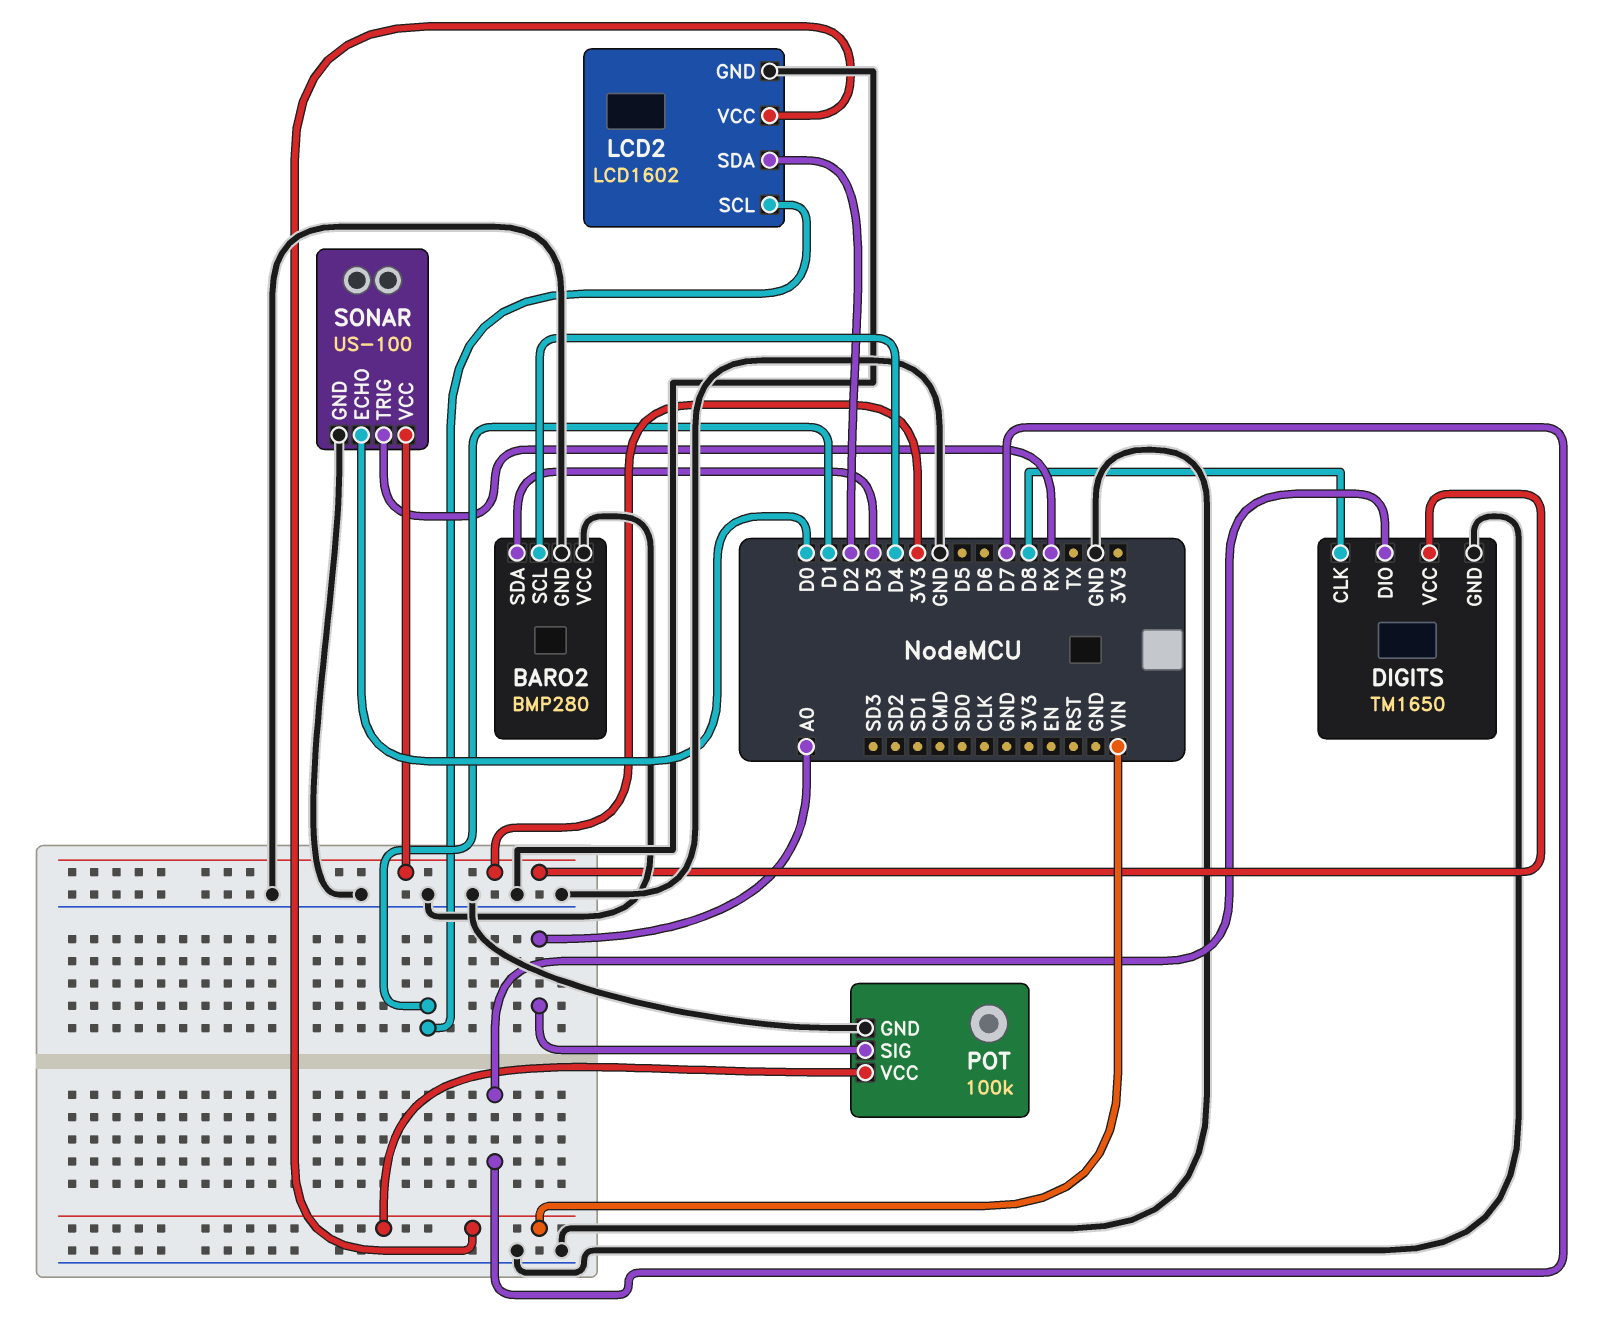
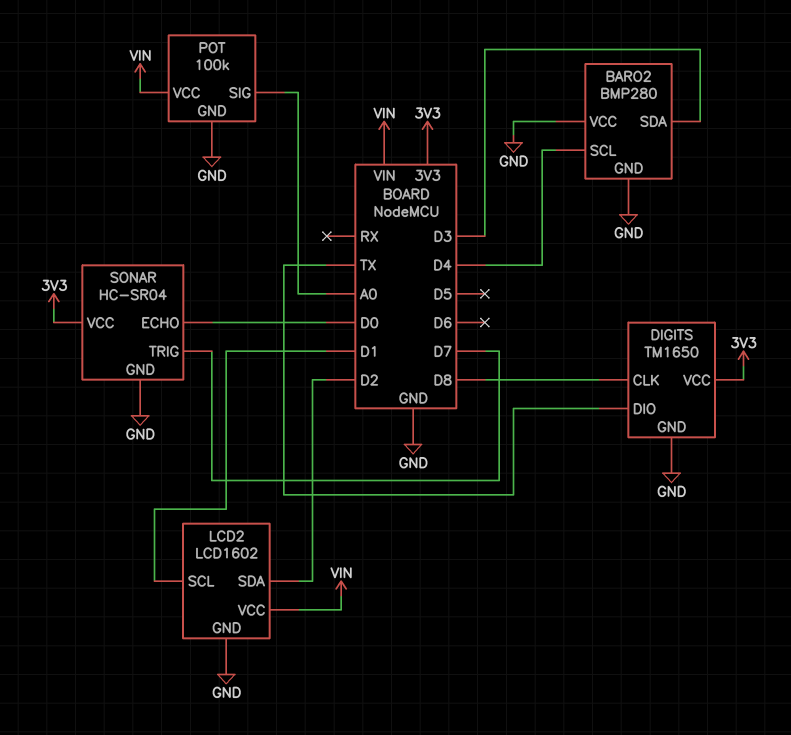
DIGITS pin DIO: D7 -> TX
SONAR: US-100 -> HC-SR04
SONAR pin TRIG: RX -> D7

